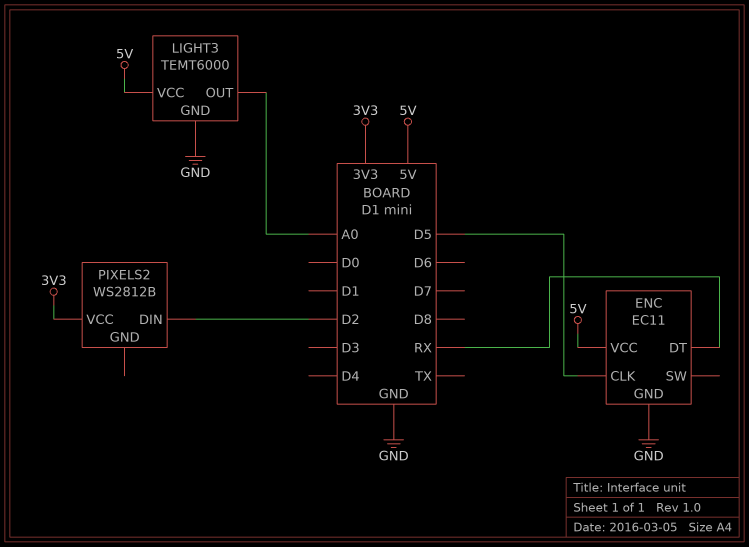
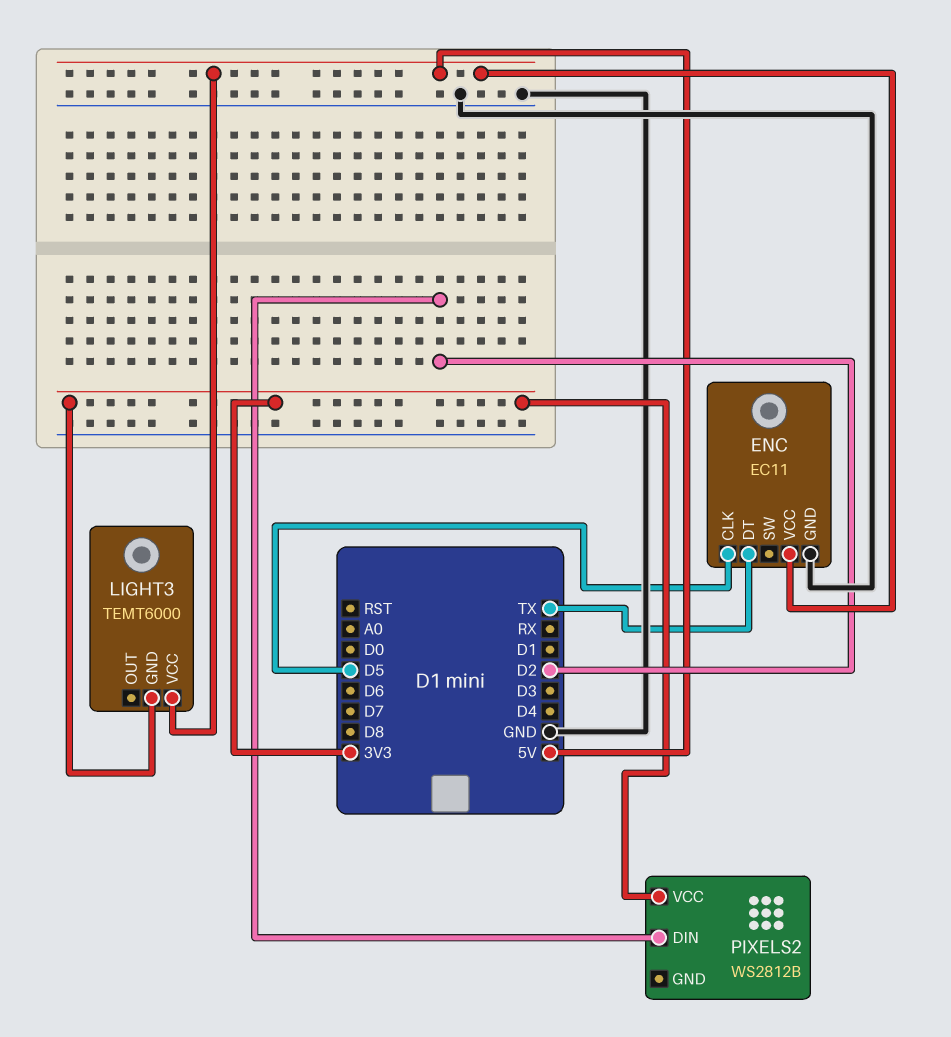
ENC pin DT: RX -> TX
LIGHT3 pin GND: GND -> 3V3
LIGHT3 pin OUT: A0 -> none

